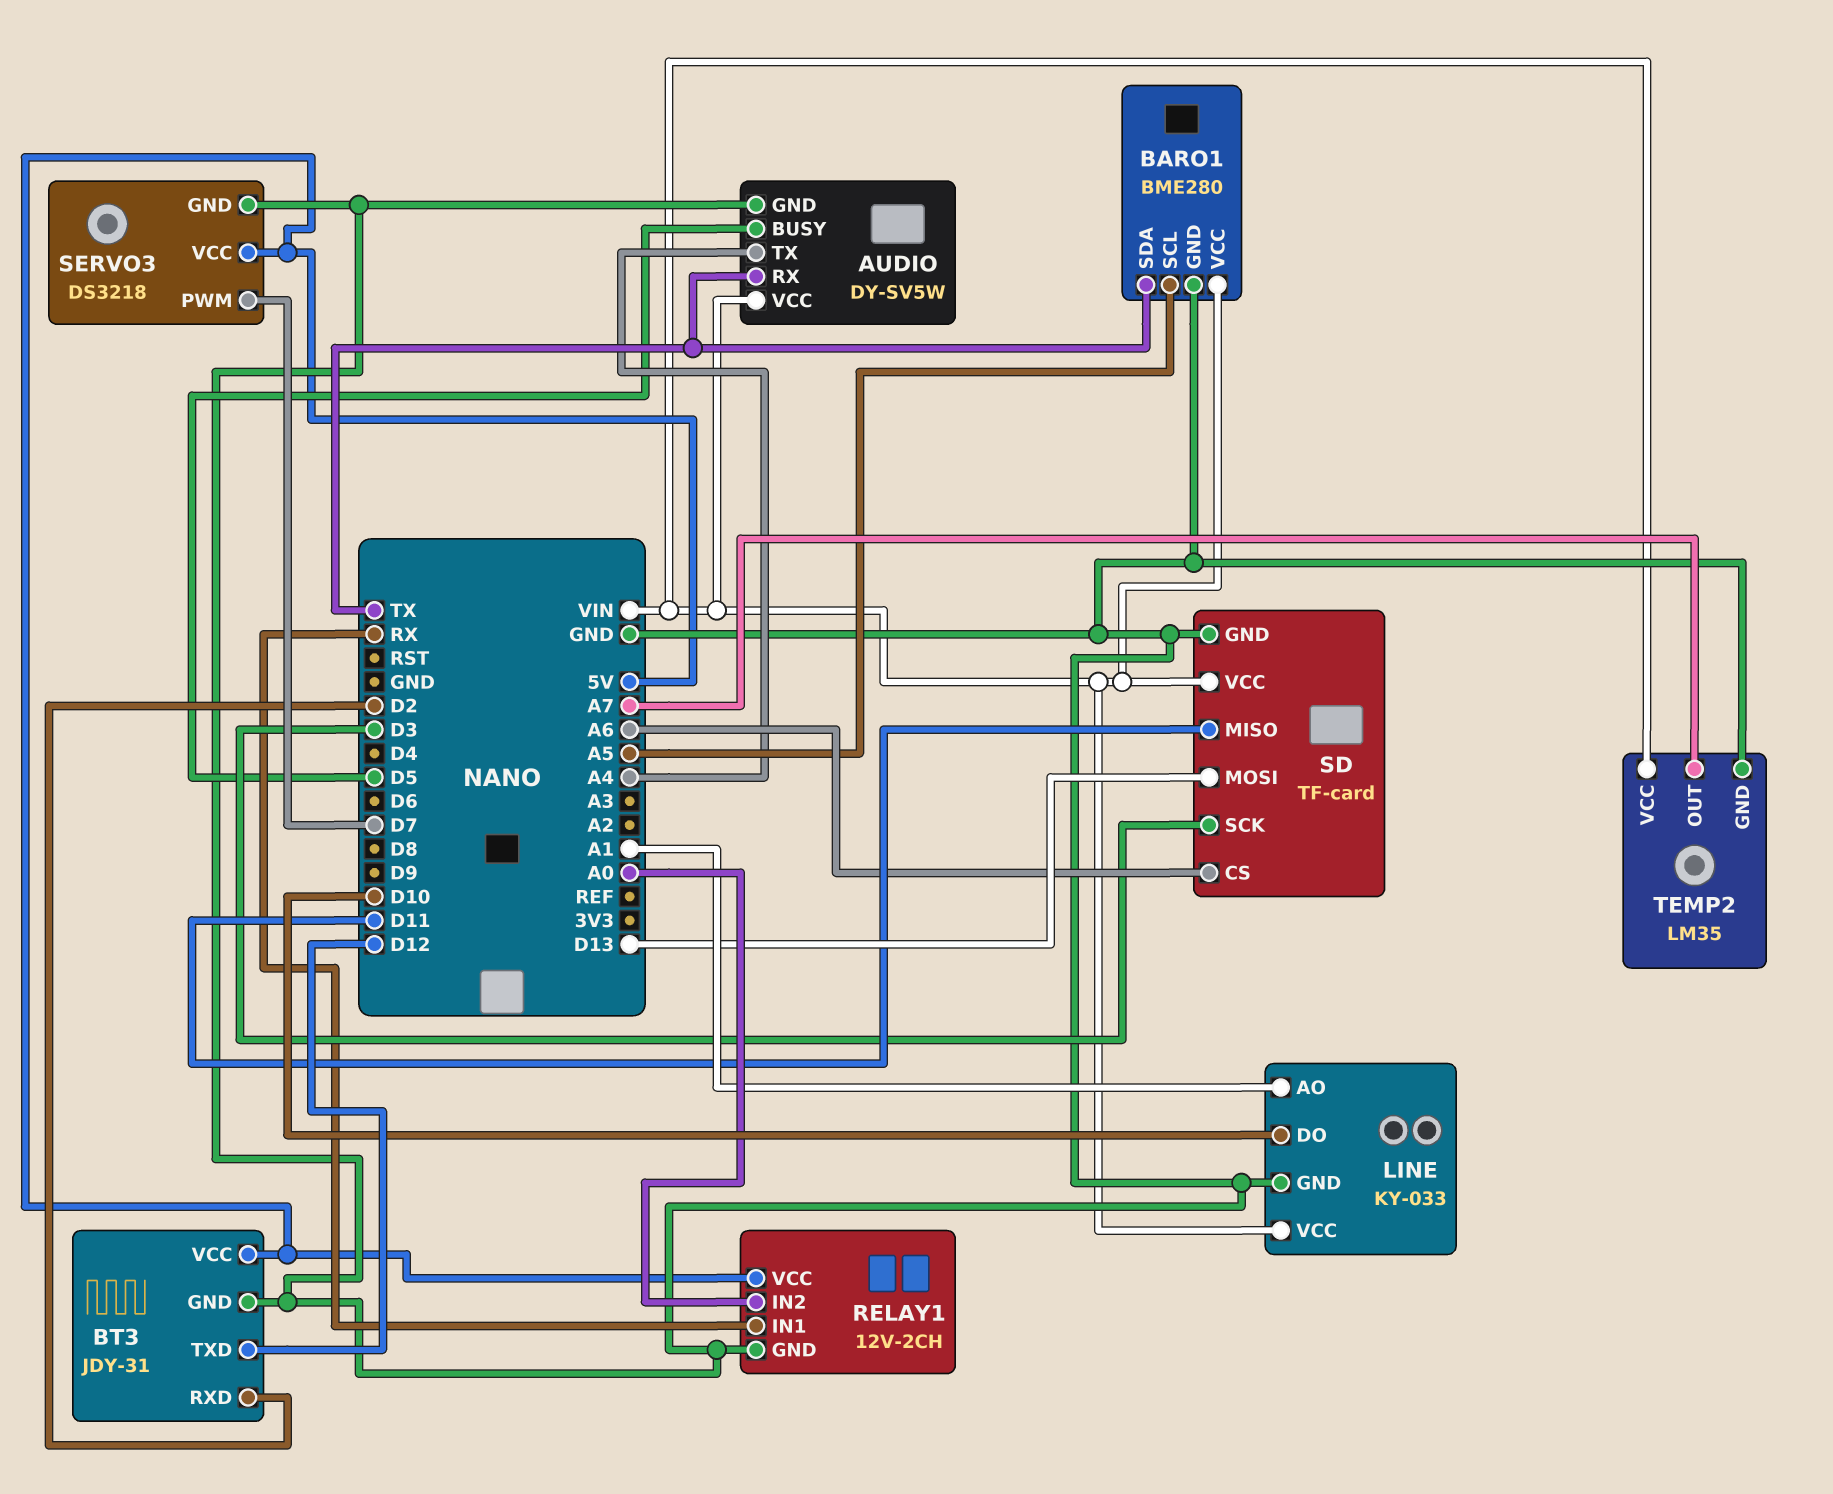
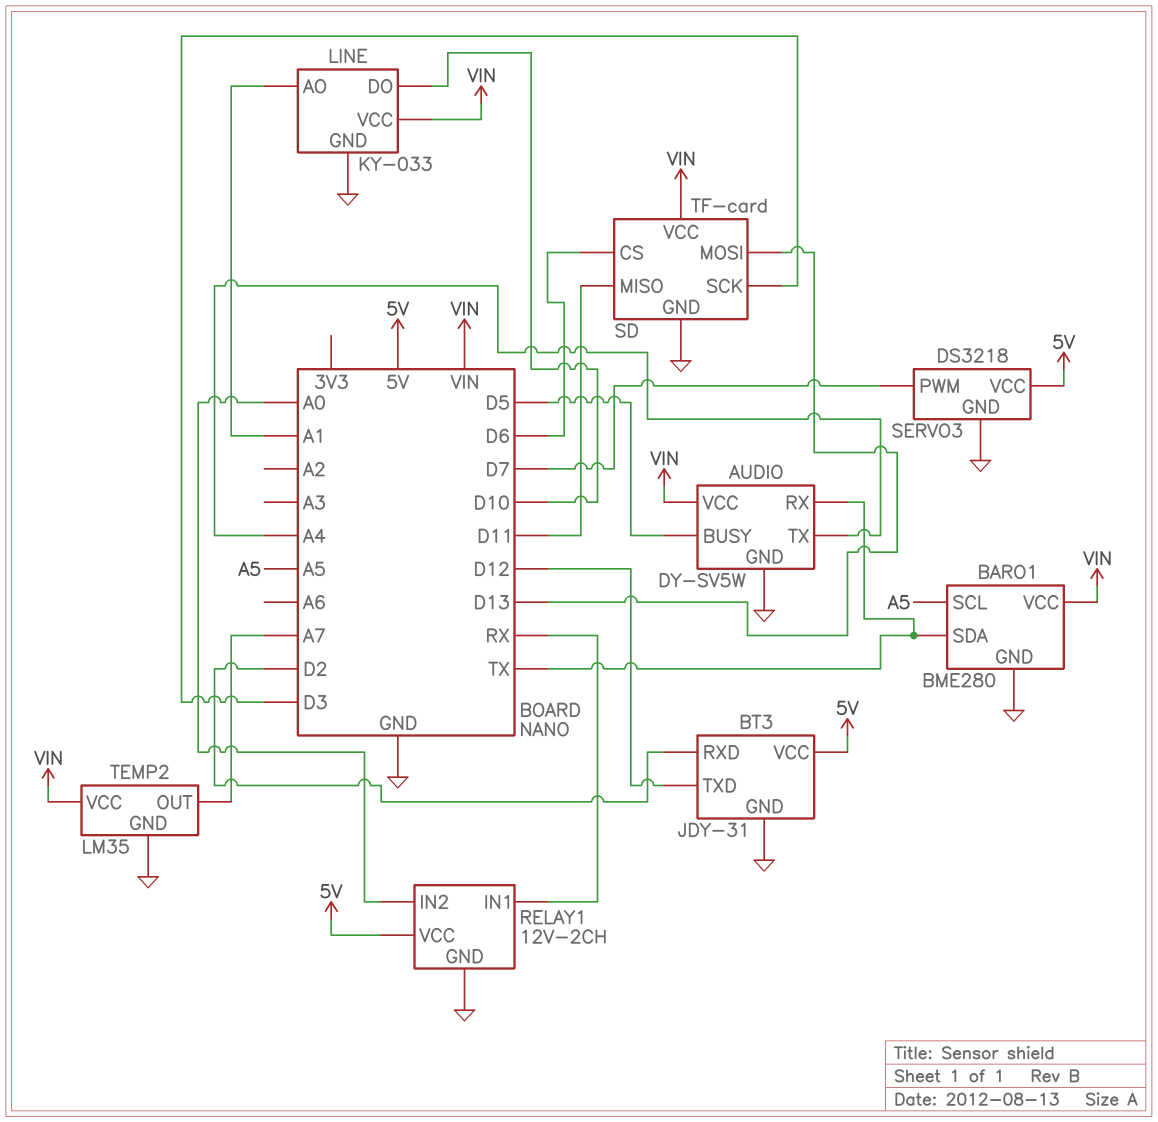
SD pin CS: A6 -> D6

